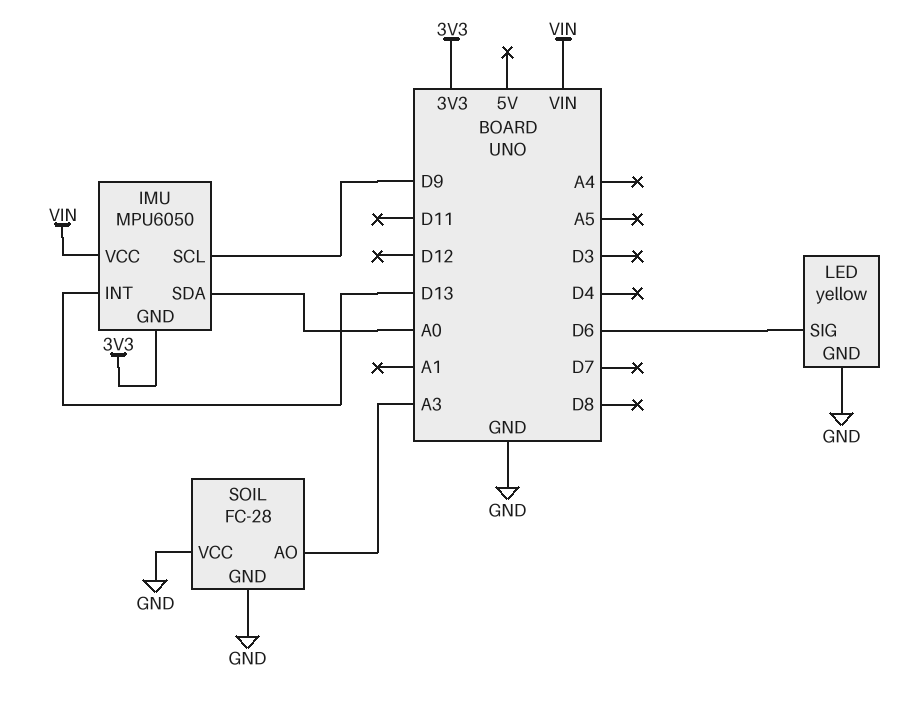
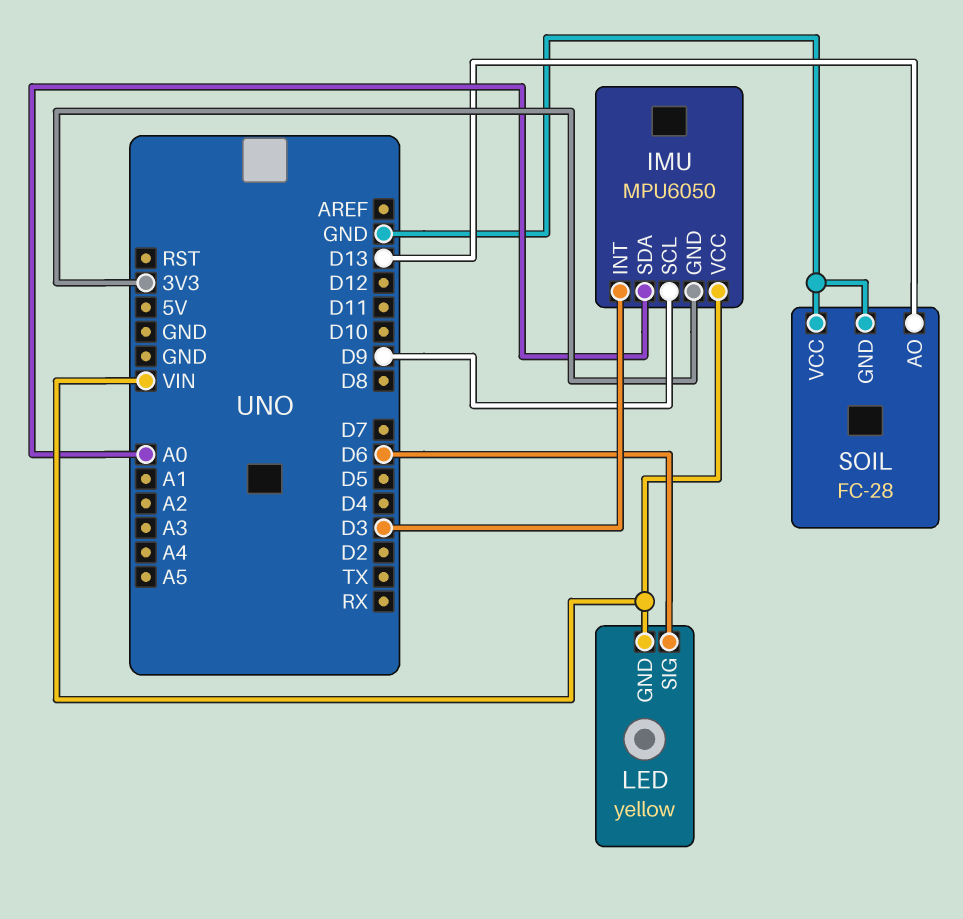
IMU pin INT: D13 -> D3
LED pin GND: GND -> VIN
SOIL pin AO: A3 -> D13

